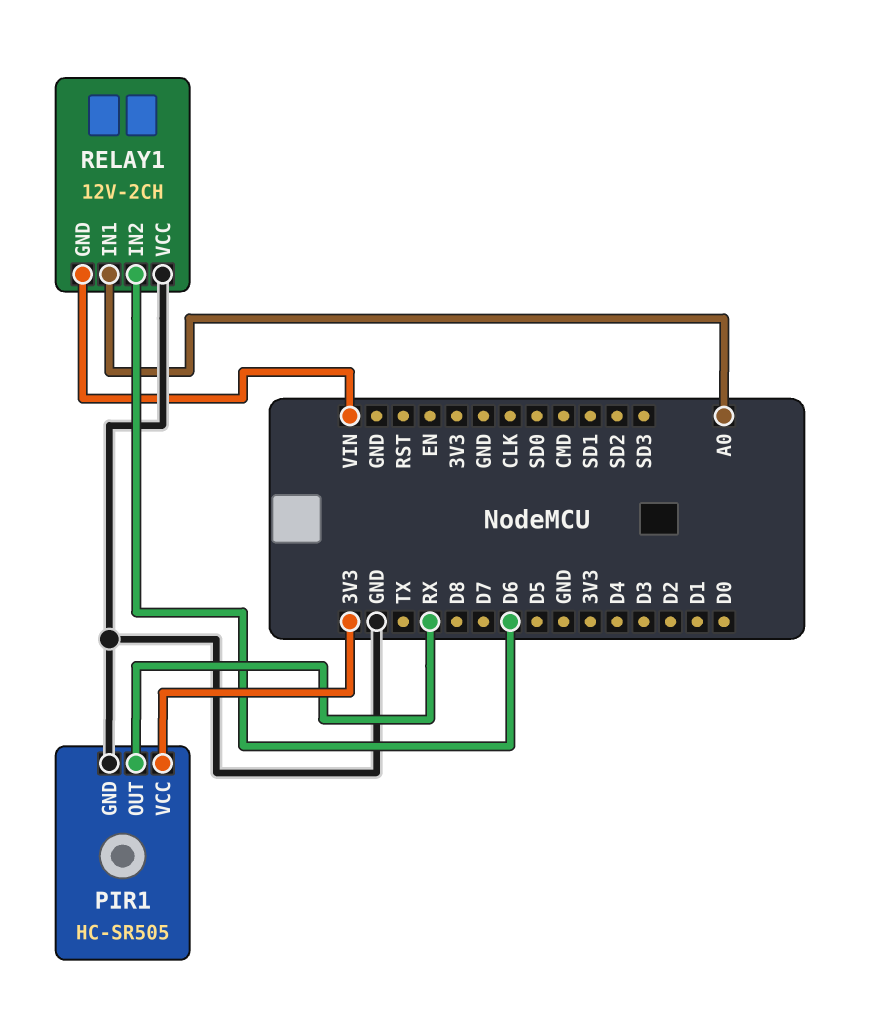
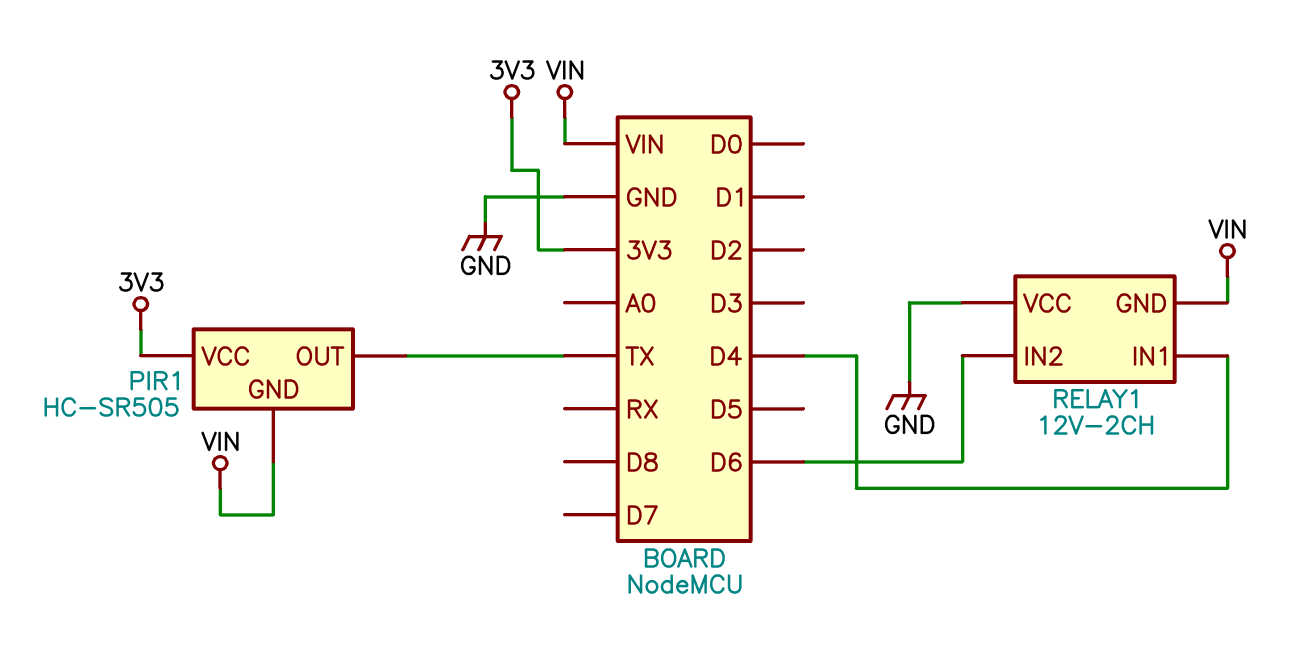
PIR1 pin GND: GND -> VIN
PIR1 pin OUT: RX -> TX
RELAY1 pin IN1: A0 -> D4

